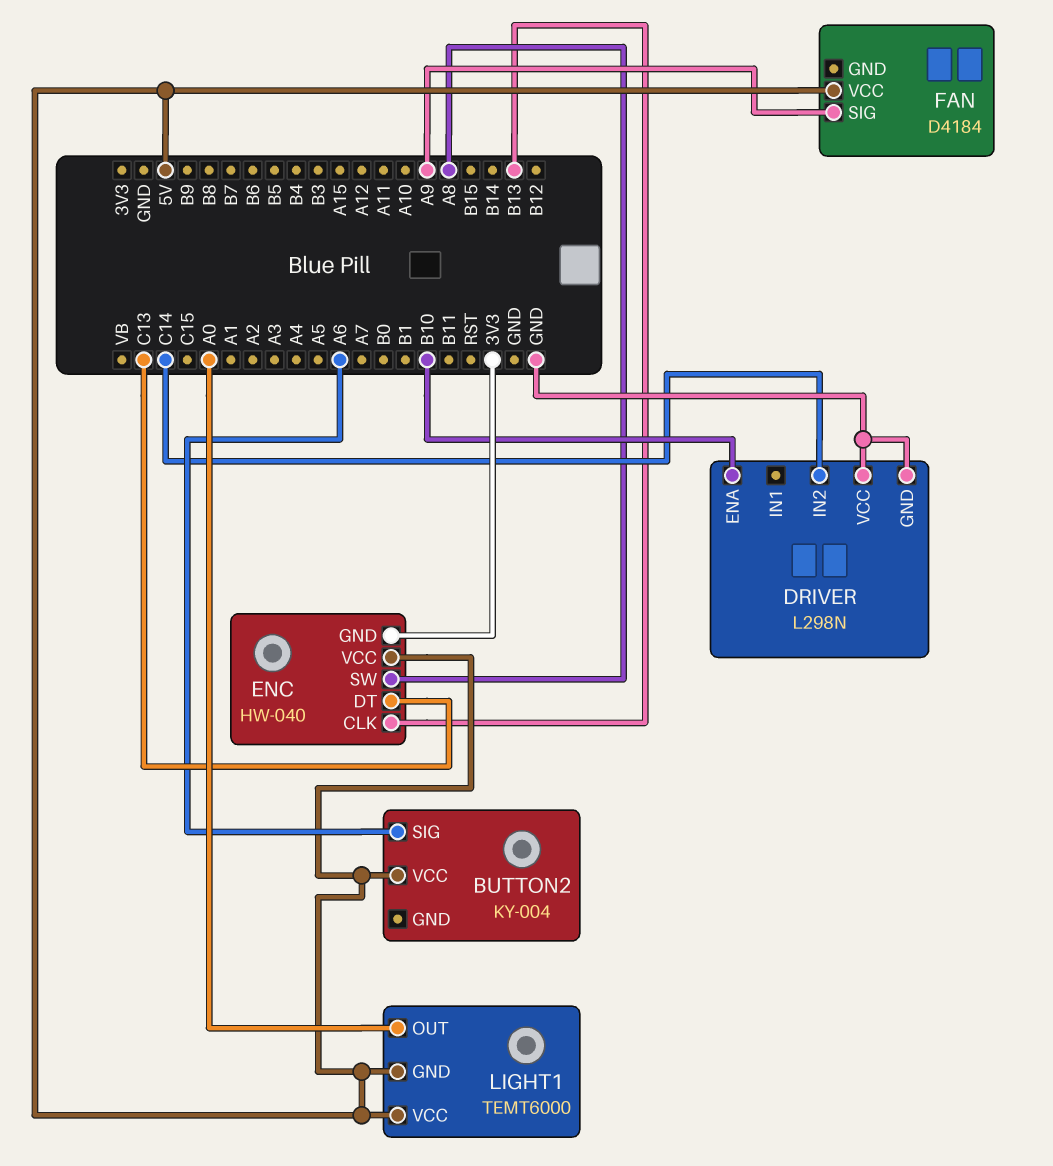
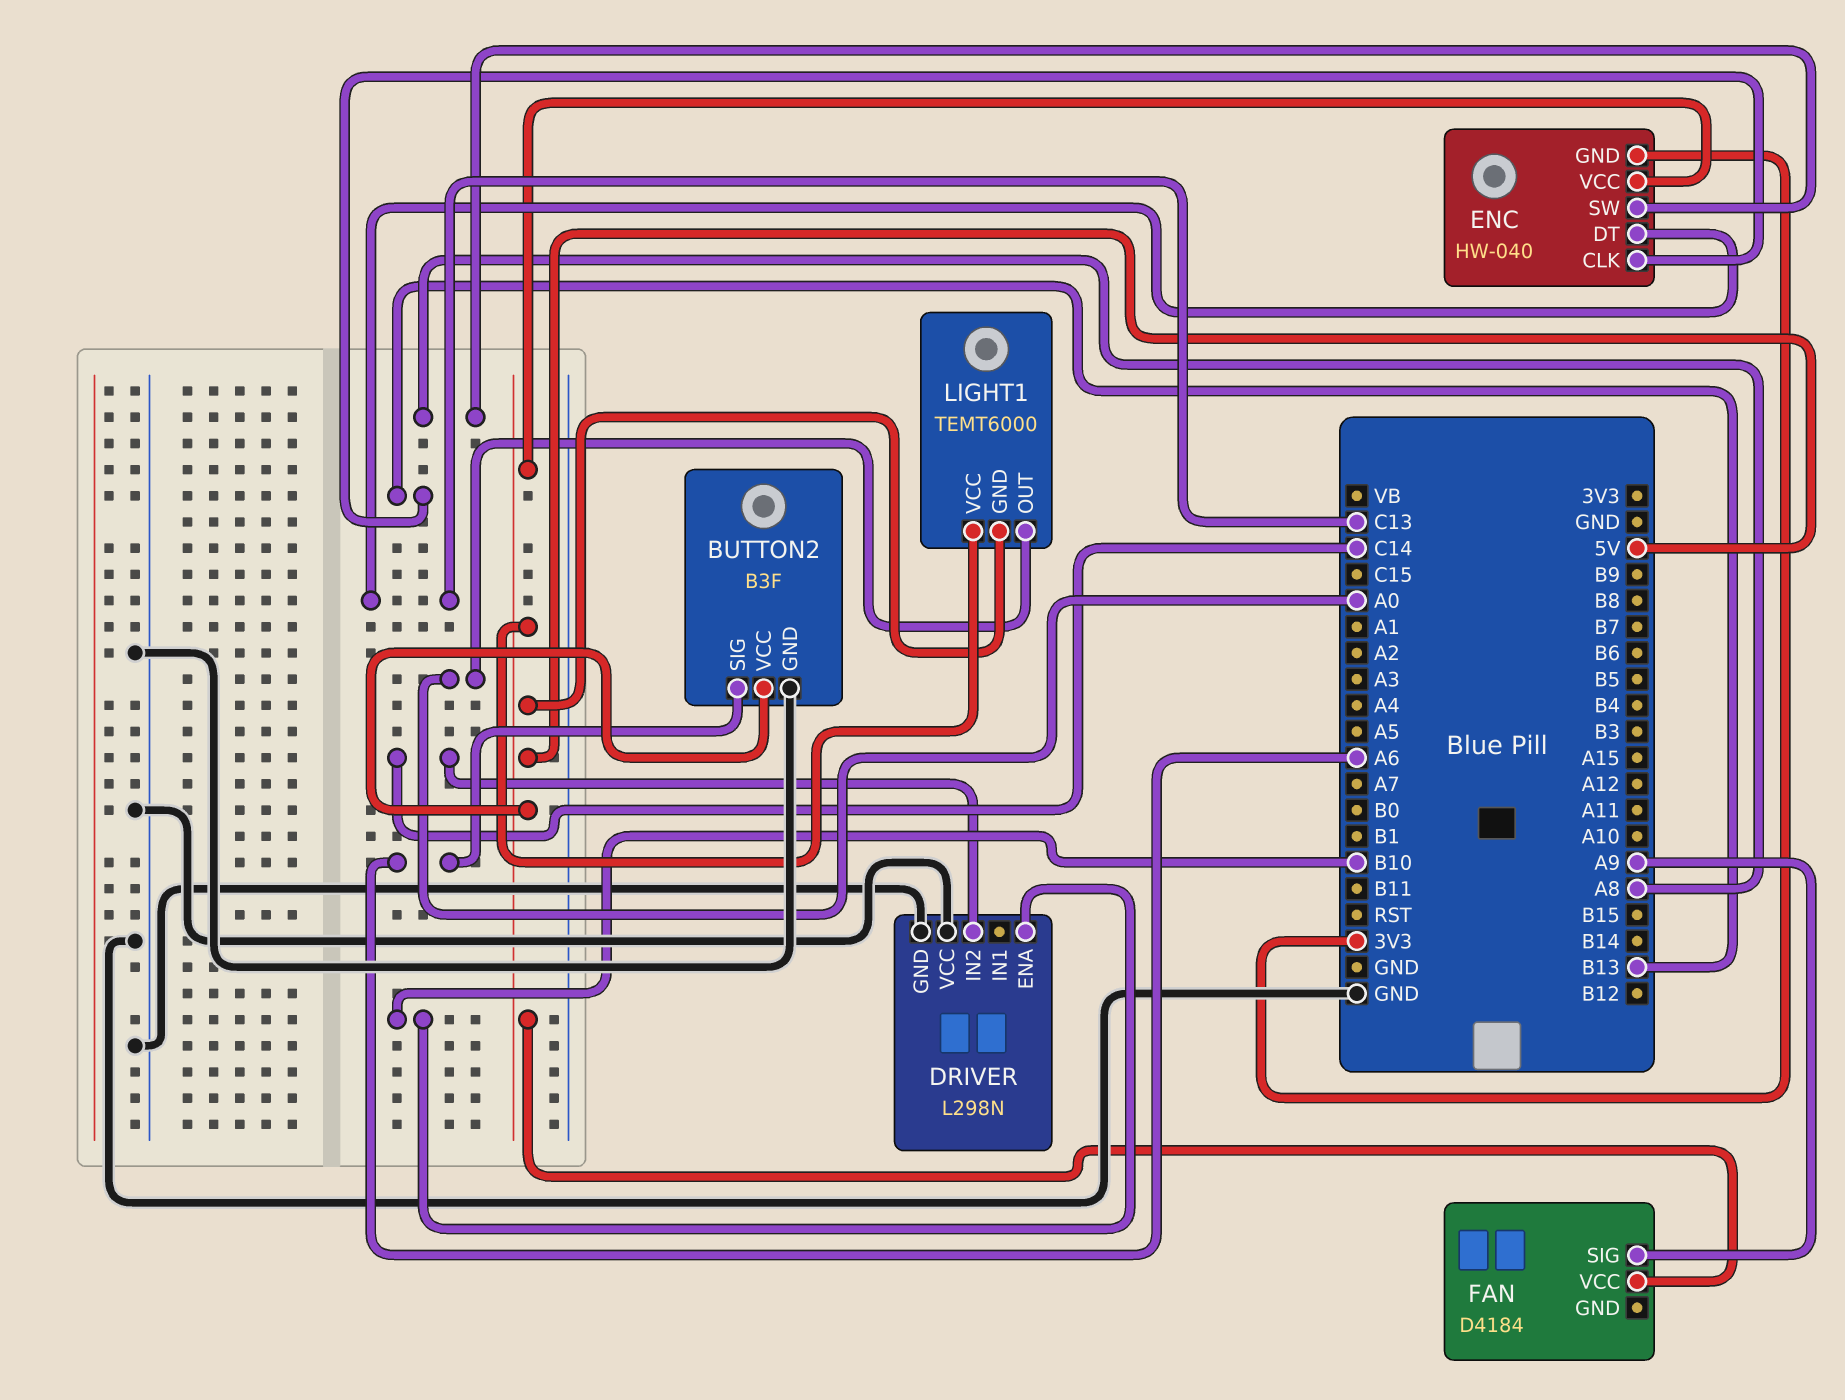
BUTTON2: KY-004 -> B3F
BUTTON2 pin GND: none -> GND

